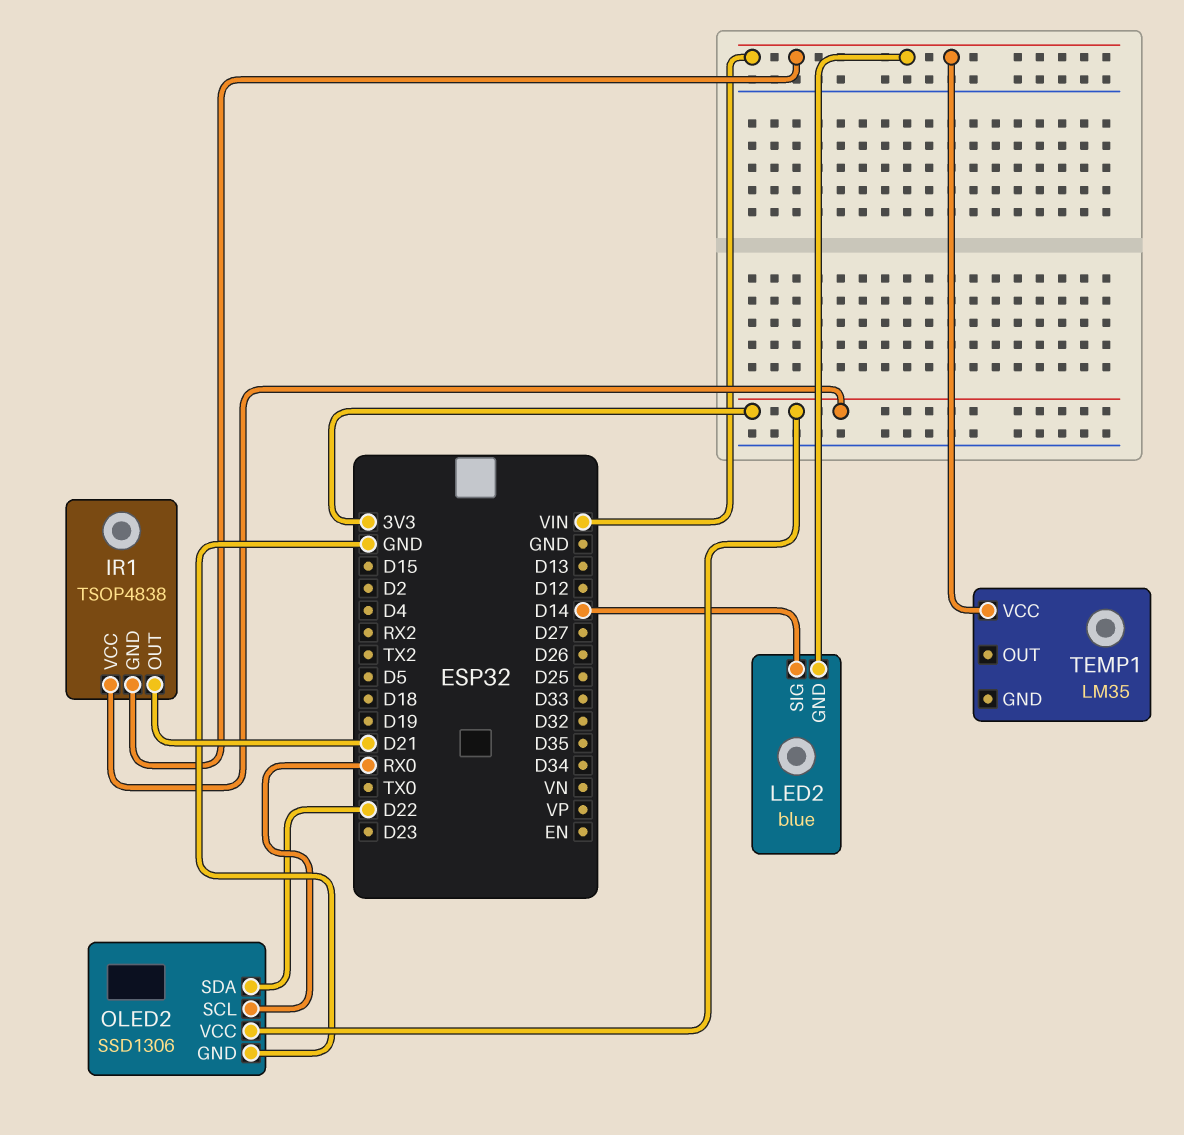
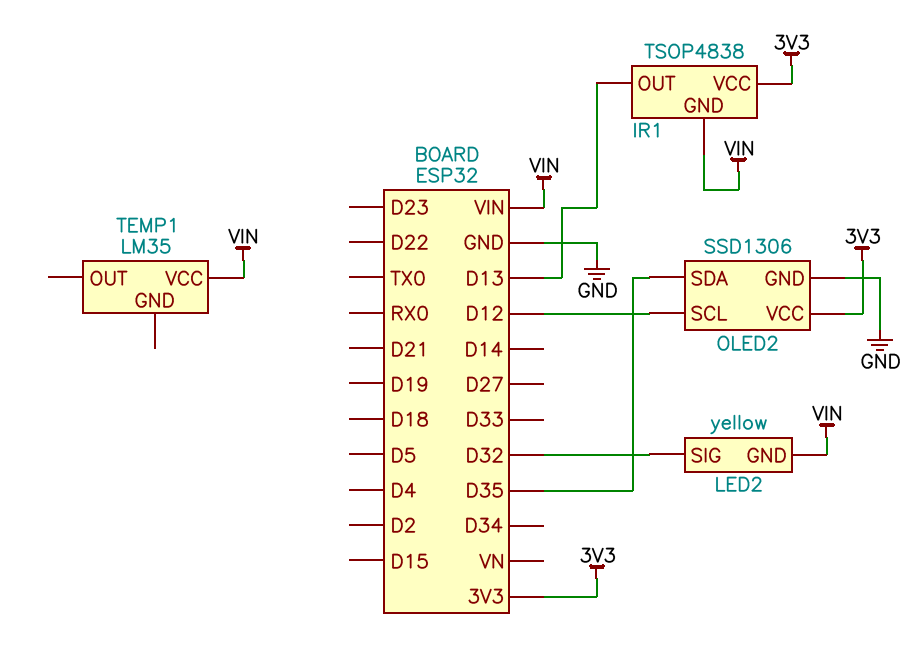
IR1 pin OUT: D21 -> D13
LED2: blue -> yellow
LED2 pin SIG: D14 -> D32
OLED2 pin SCL: RX0 -> D12
OLED2 pin SDA: D22 -> D35

